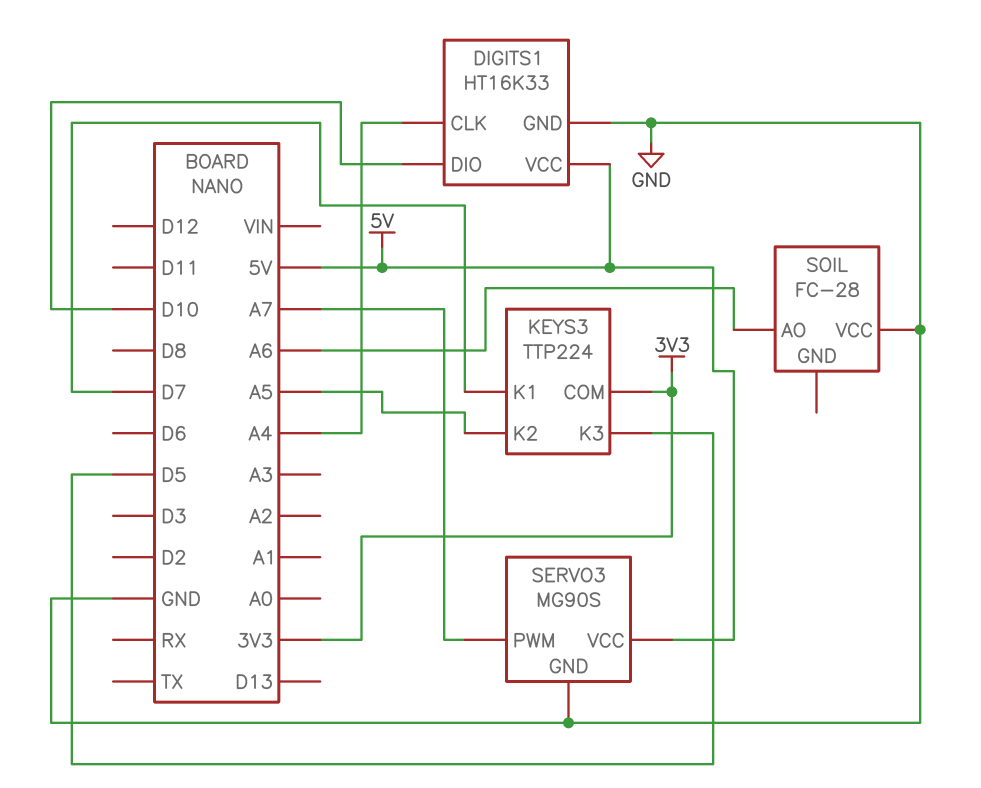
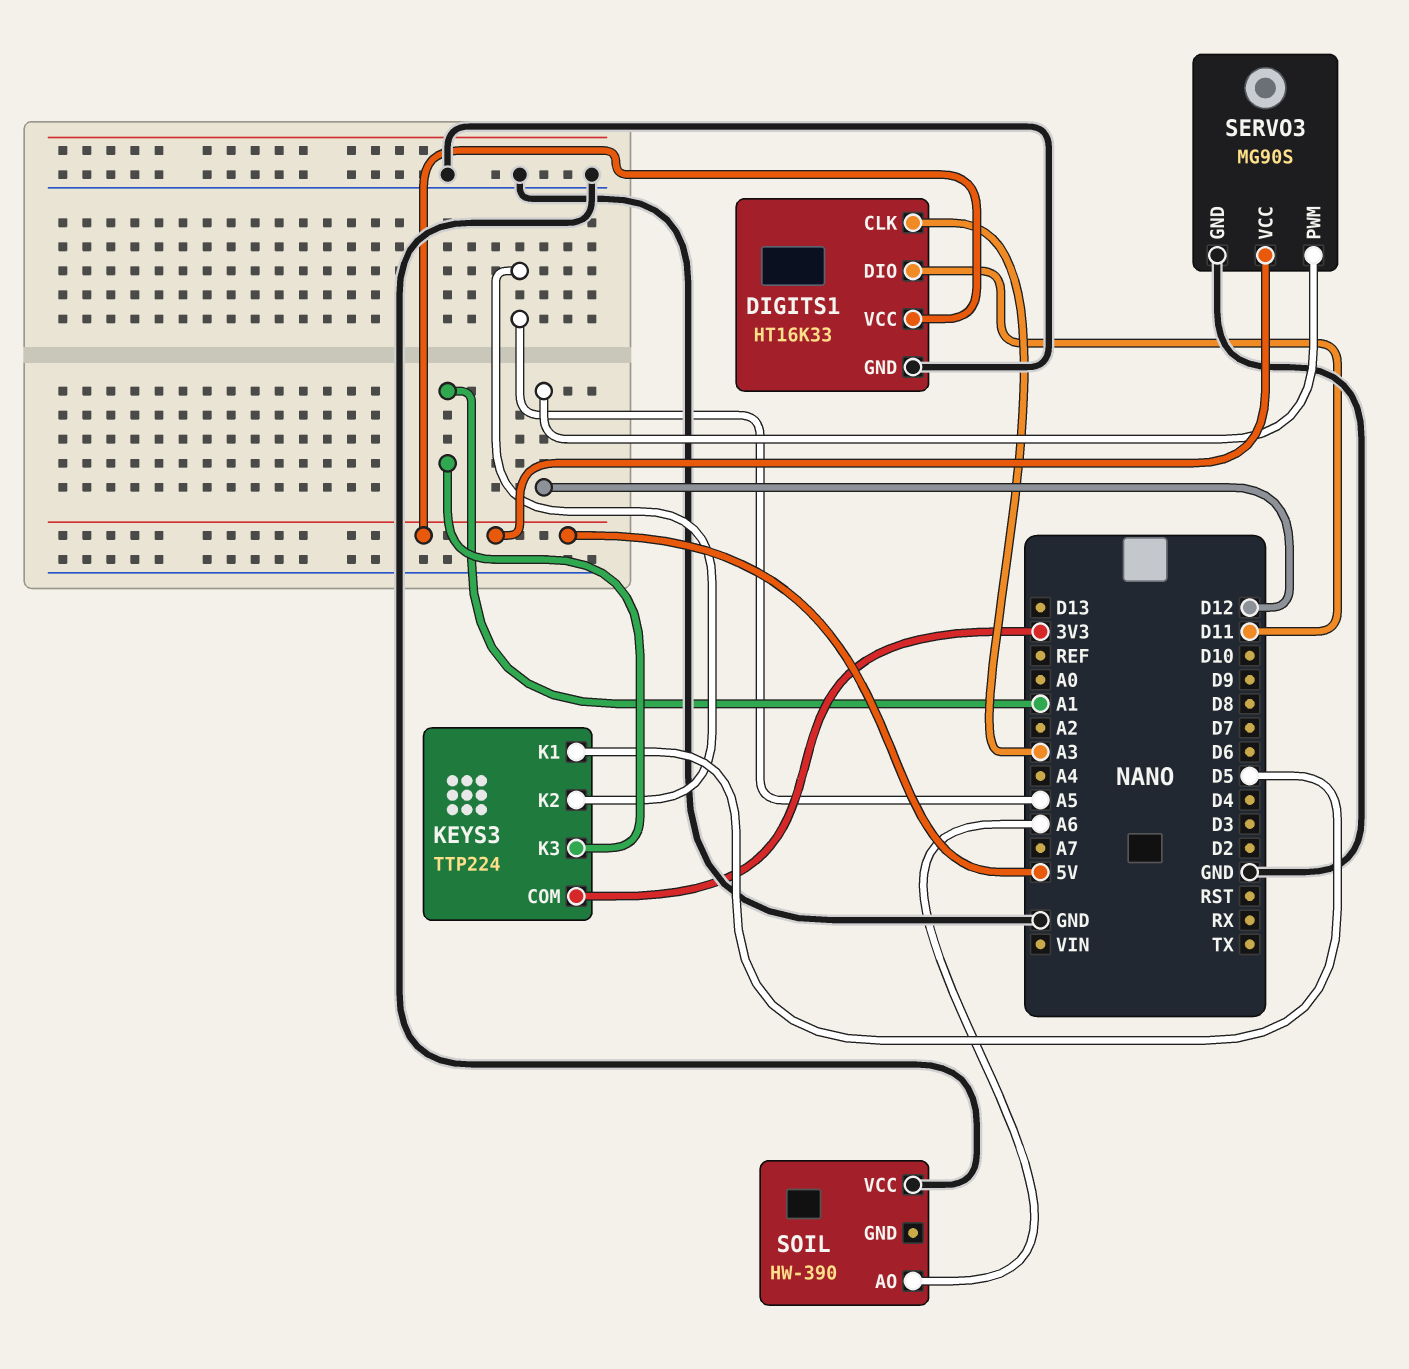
DIGITS1 pin CLK: A4 -> A3
DIGITS1 pin DIO: D10 -> D11
KEYS3 pin K1: D7 -> D5
KEYS3 pin K3: D5 -> A1
SERVO3 pin PWM: A7 -> D12
SOIL: FC-28 -> HW-390

